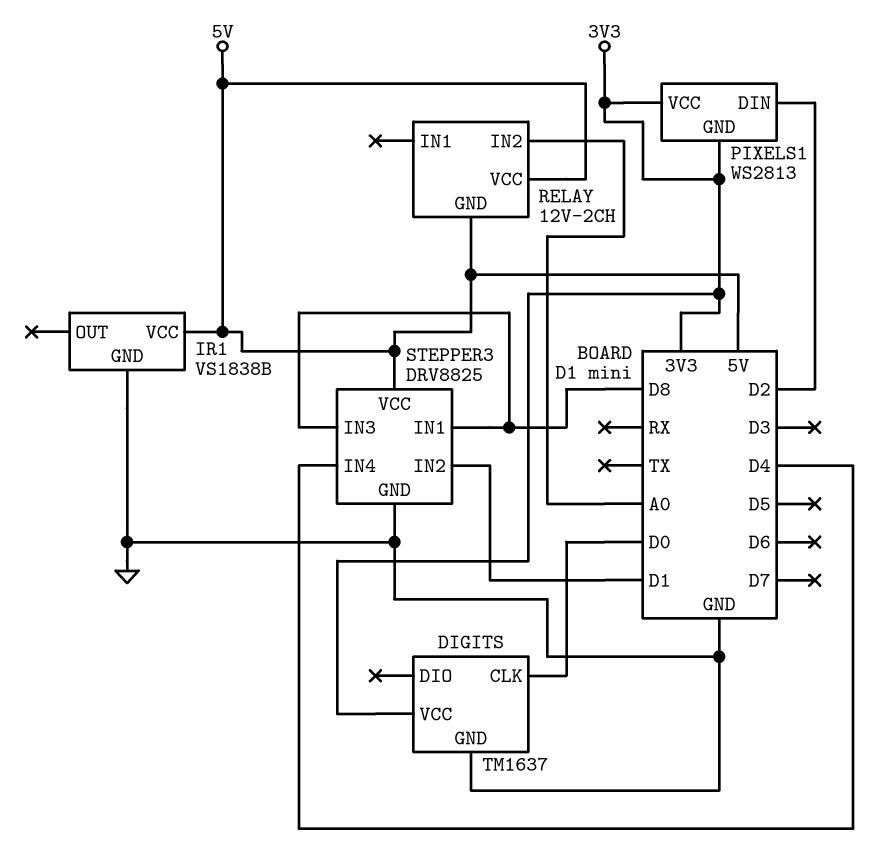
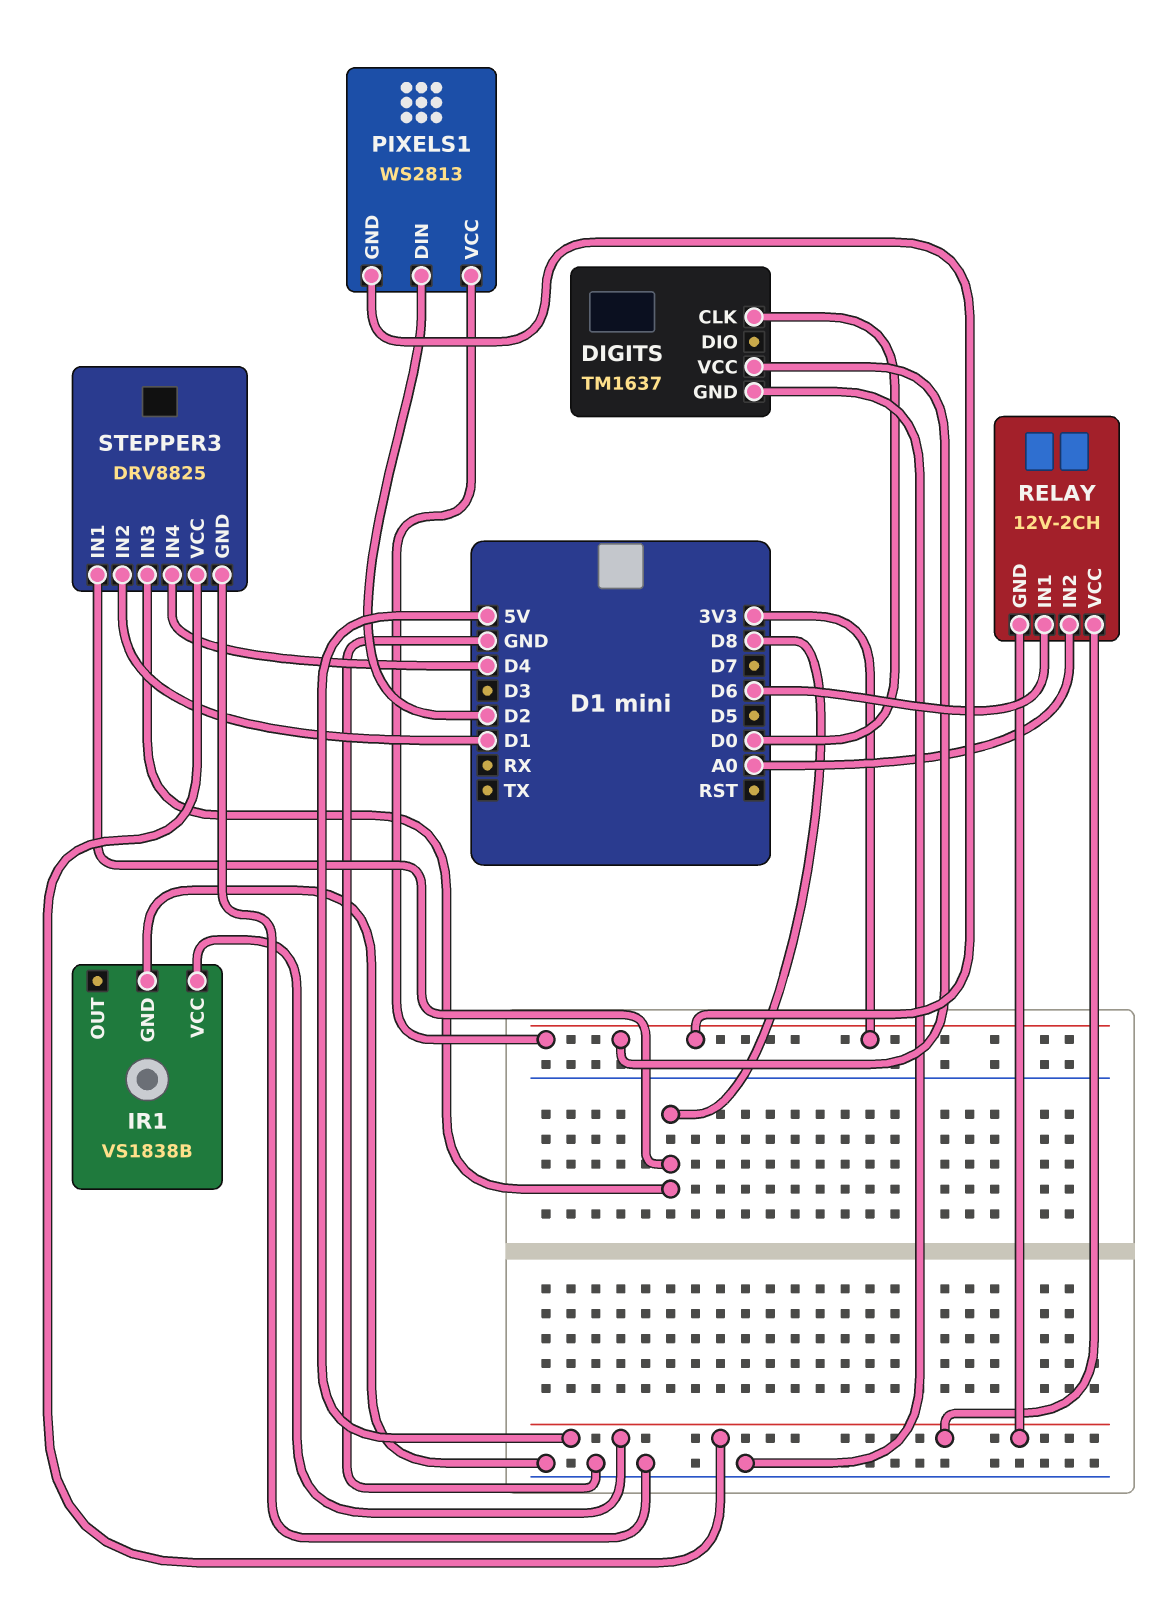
RELAY pin IN1: none -> D6

